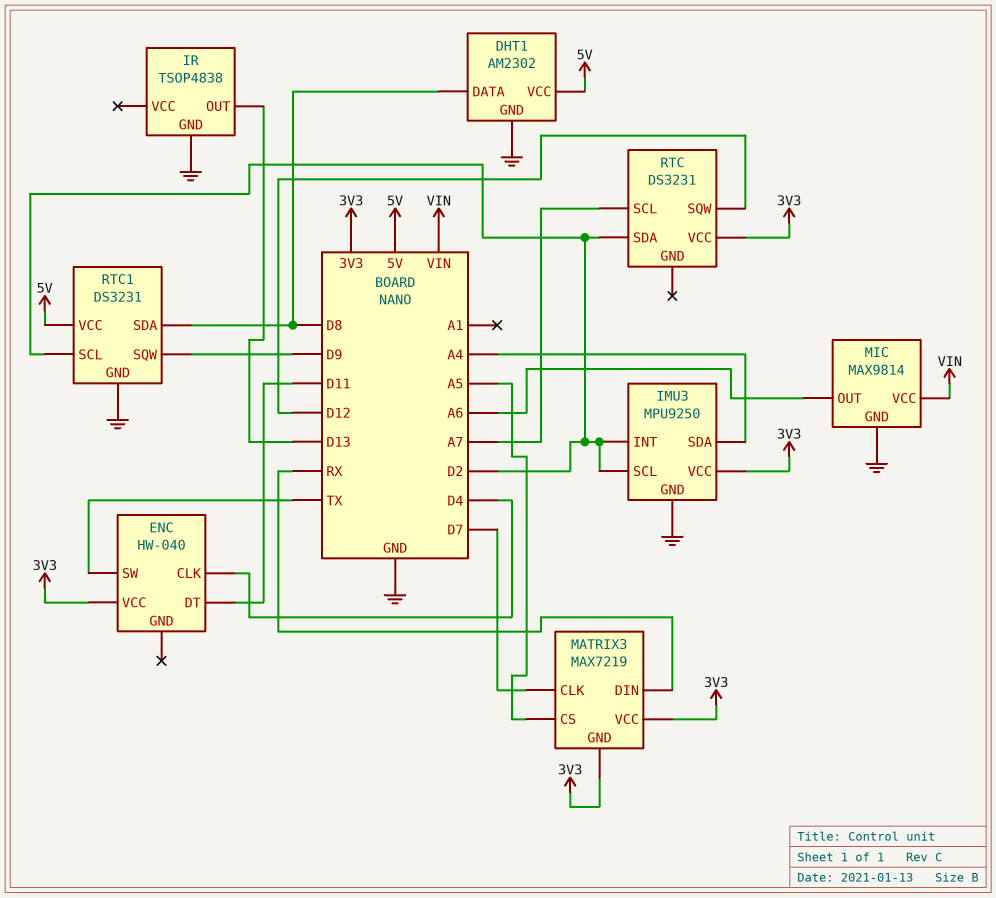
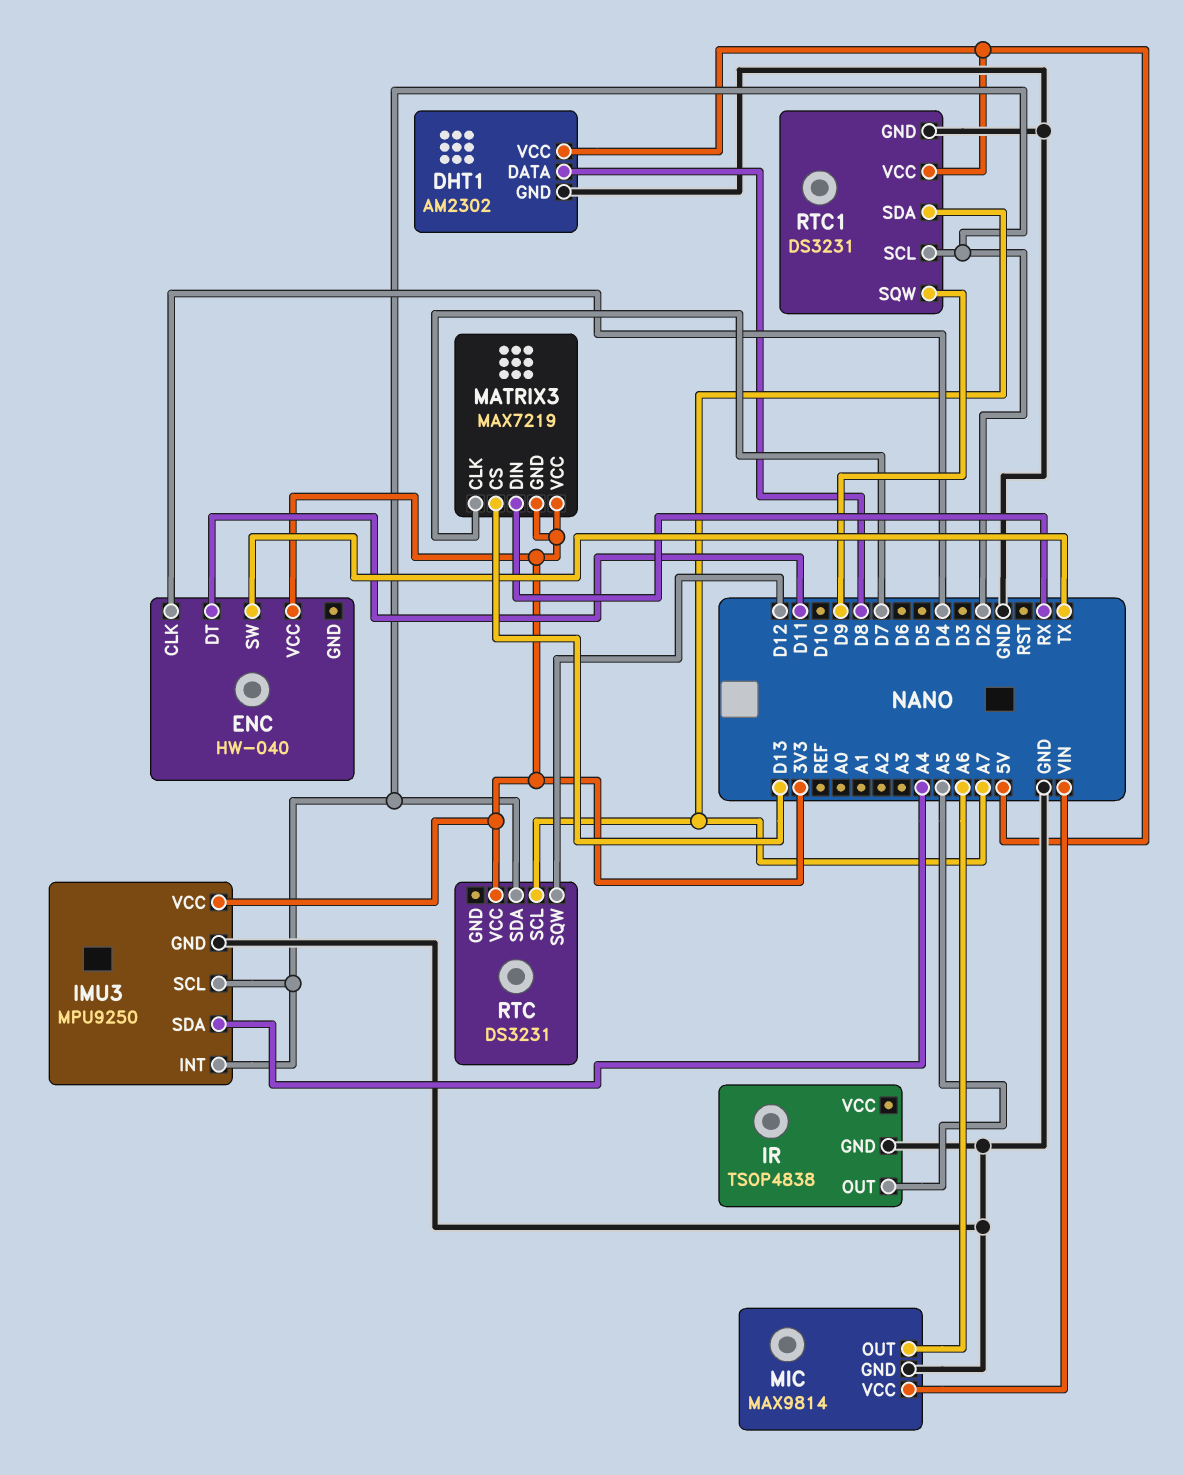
IR pin OUT: D13 -> A5
MATRIX3 pin CS: A5 -> D13
RTC1 pin SDA: D8 -> A7

